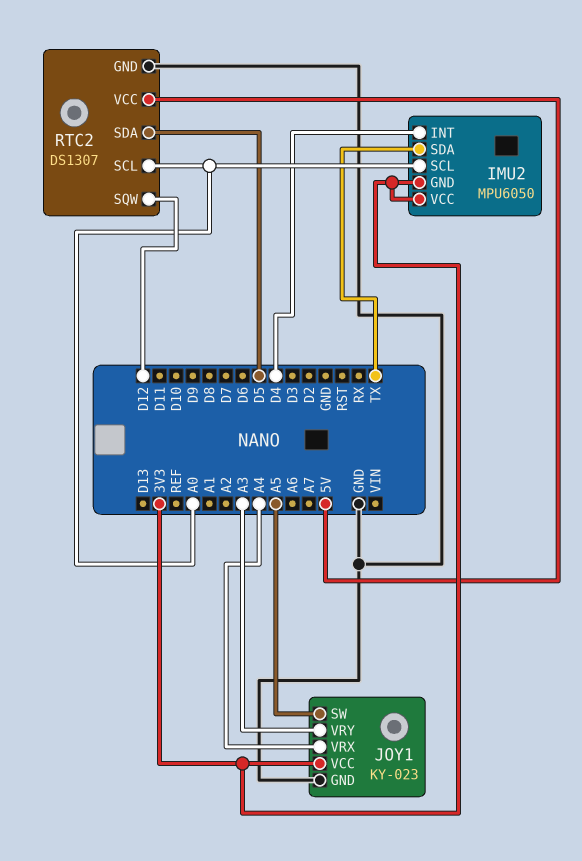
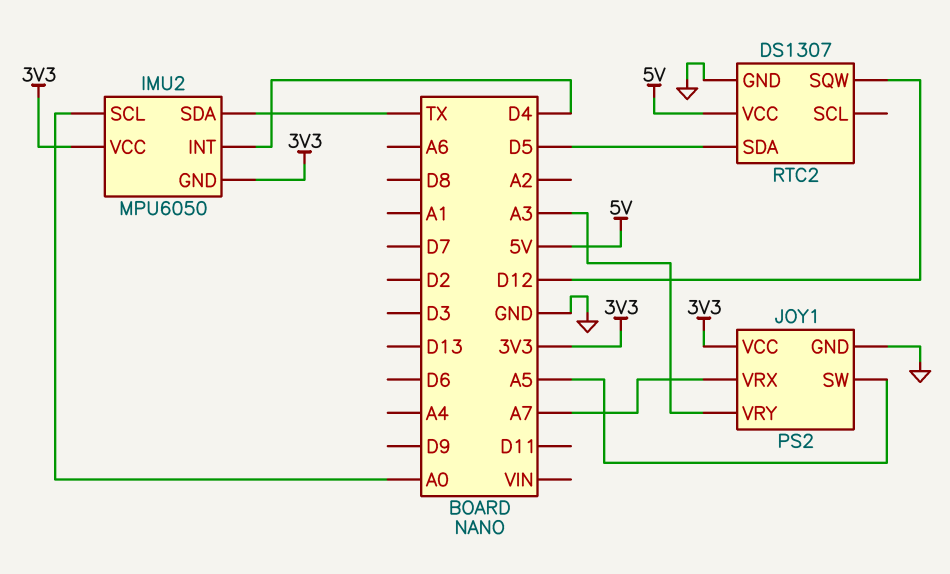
JOY1: KY-023 -> PS2
JOY1 pin VRX: A4 -> A7
RTC2 pin SCL: A0 -> none

